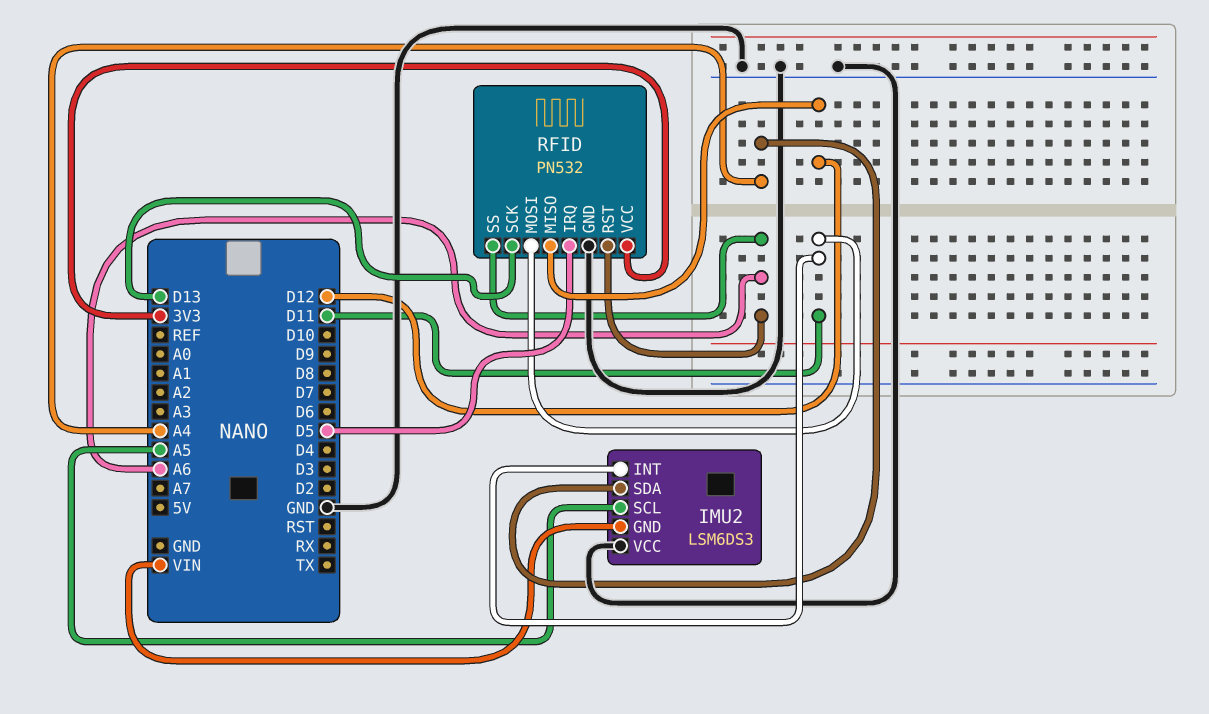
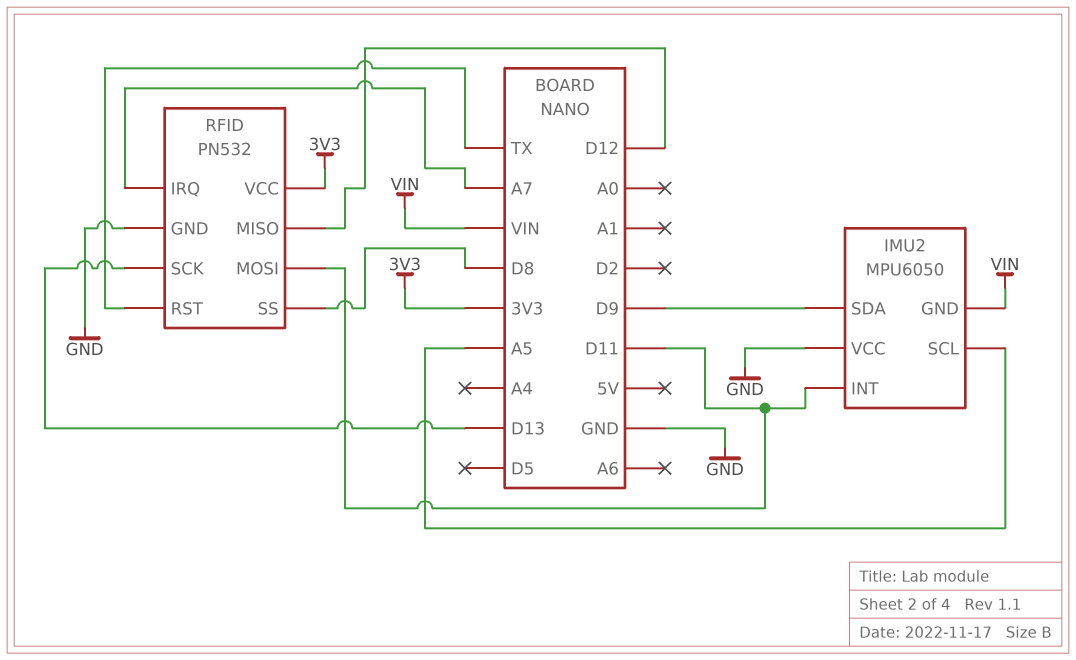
IMU2: LSM6DS3 -> MPU6050
IMU2 pin SDA: A4 -> D9
RFID pin IRQ: D5 -> A7
RFID pin RST: A6 -> TX
RFID pin SS: A6 -> D8

